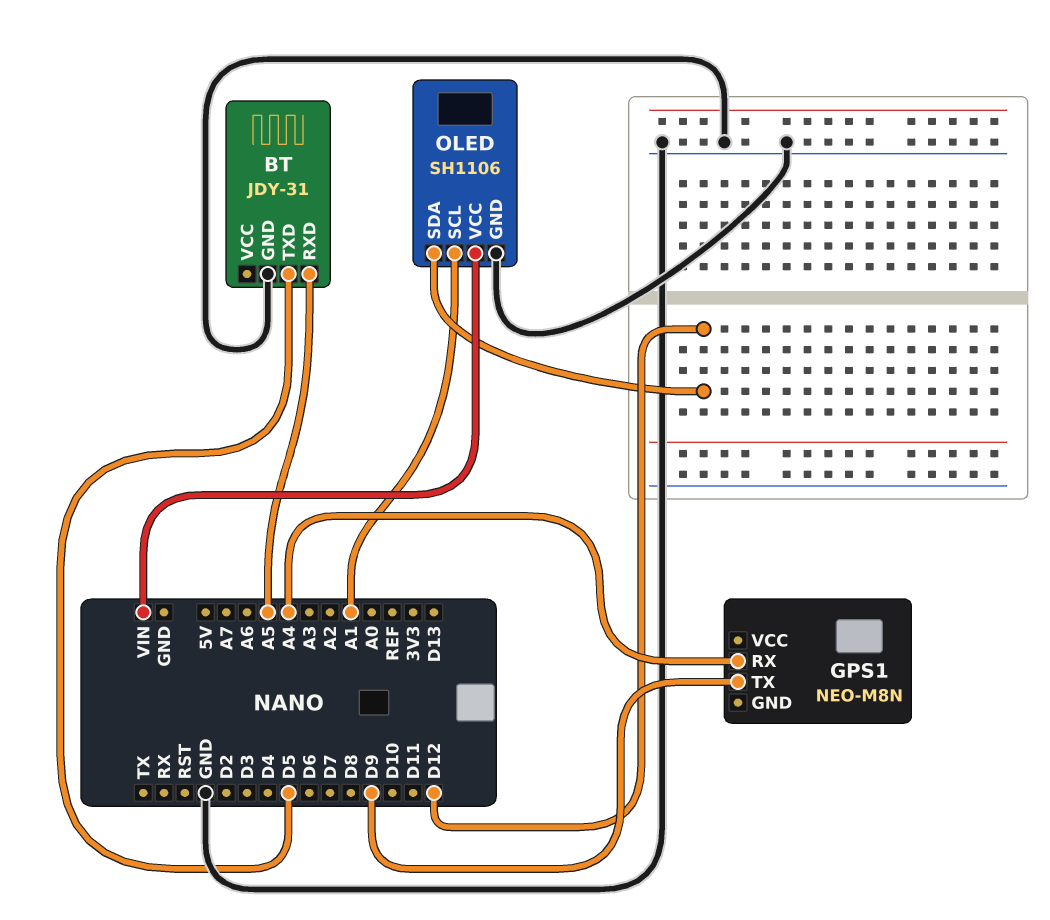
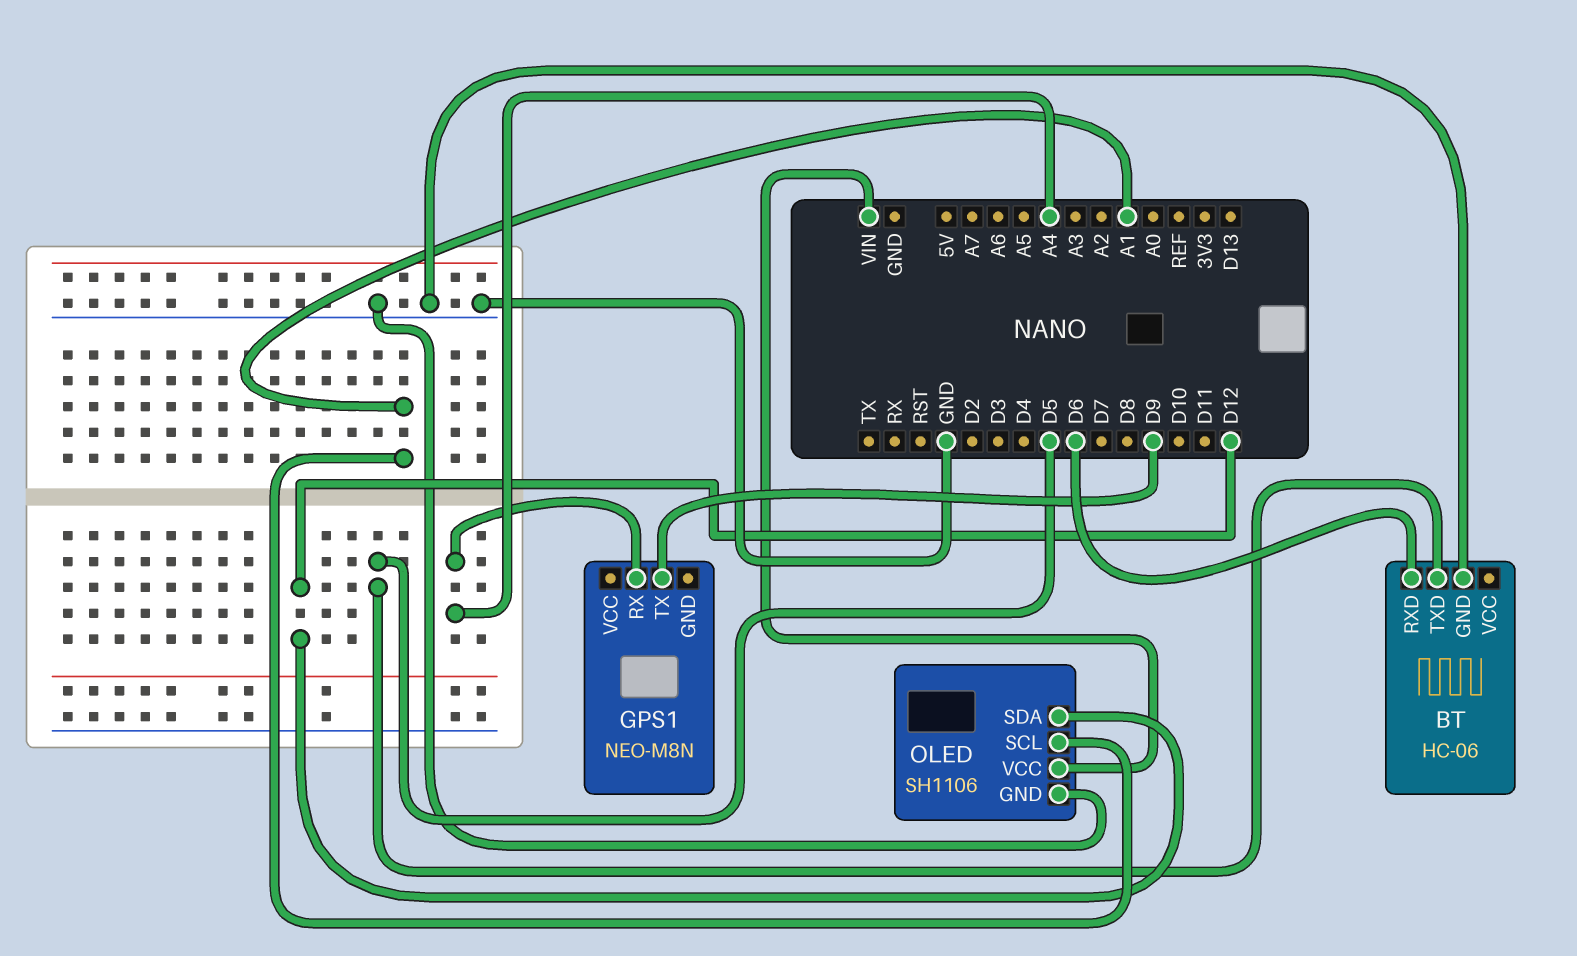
BT: JDY-31 -> HC-06
BT pin RXD: A5 -> D6

